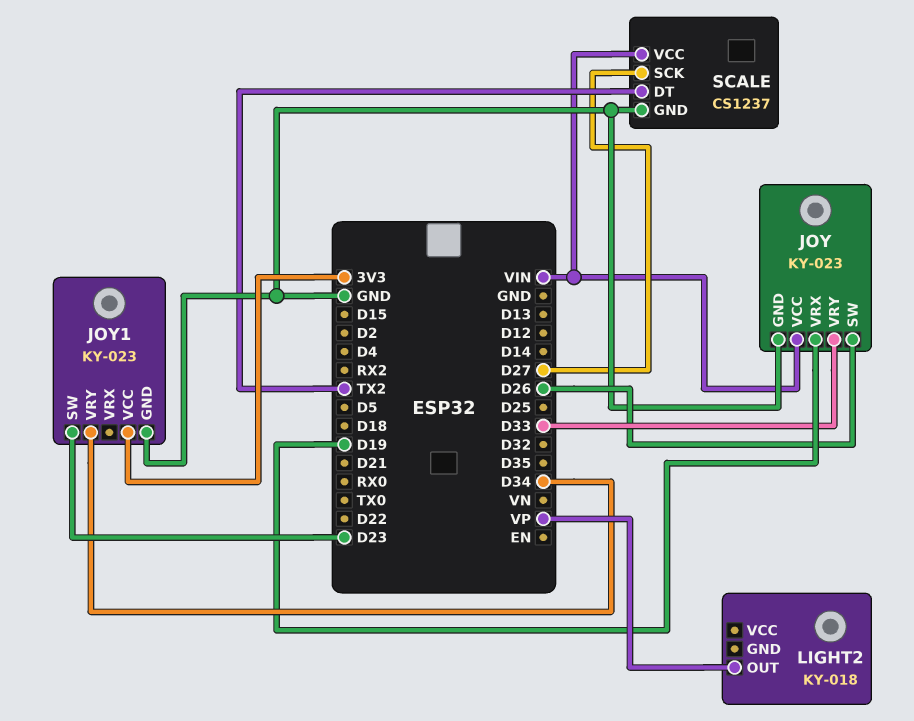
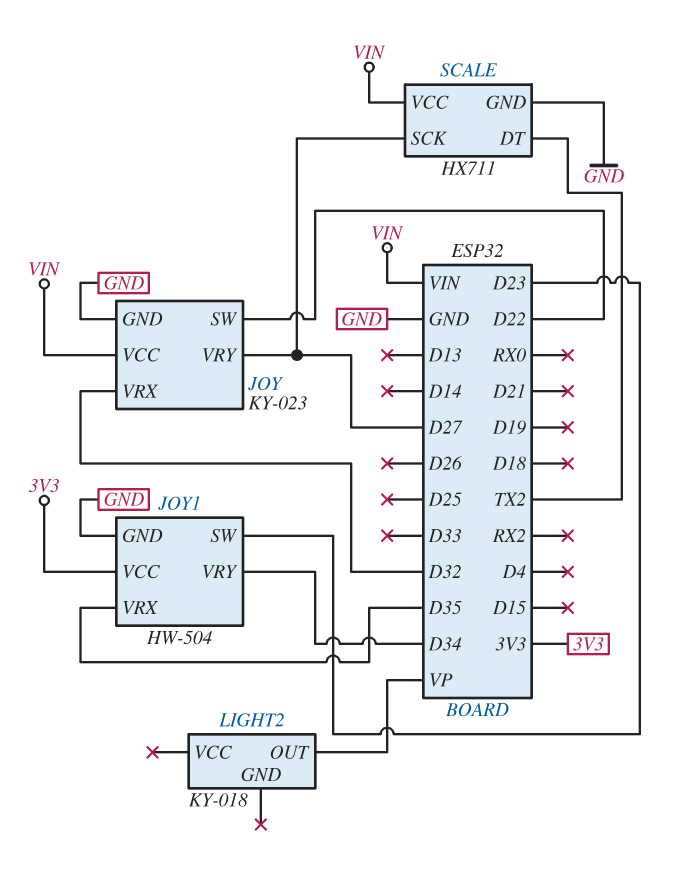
JOY pin SW: D26 -> D22
JOY pin VRX: D19 -> D32
JOY pin VRY: D33 -> D27
JOY1: KY-023 -> HW-504
JOY1 pin VRX: none -> D35
SCALE: CS1237 -> HX711

